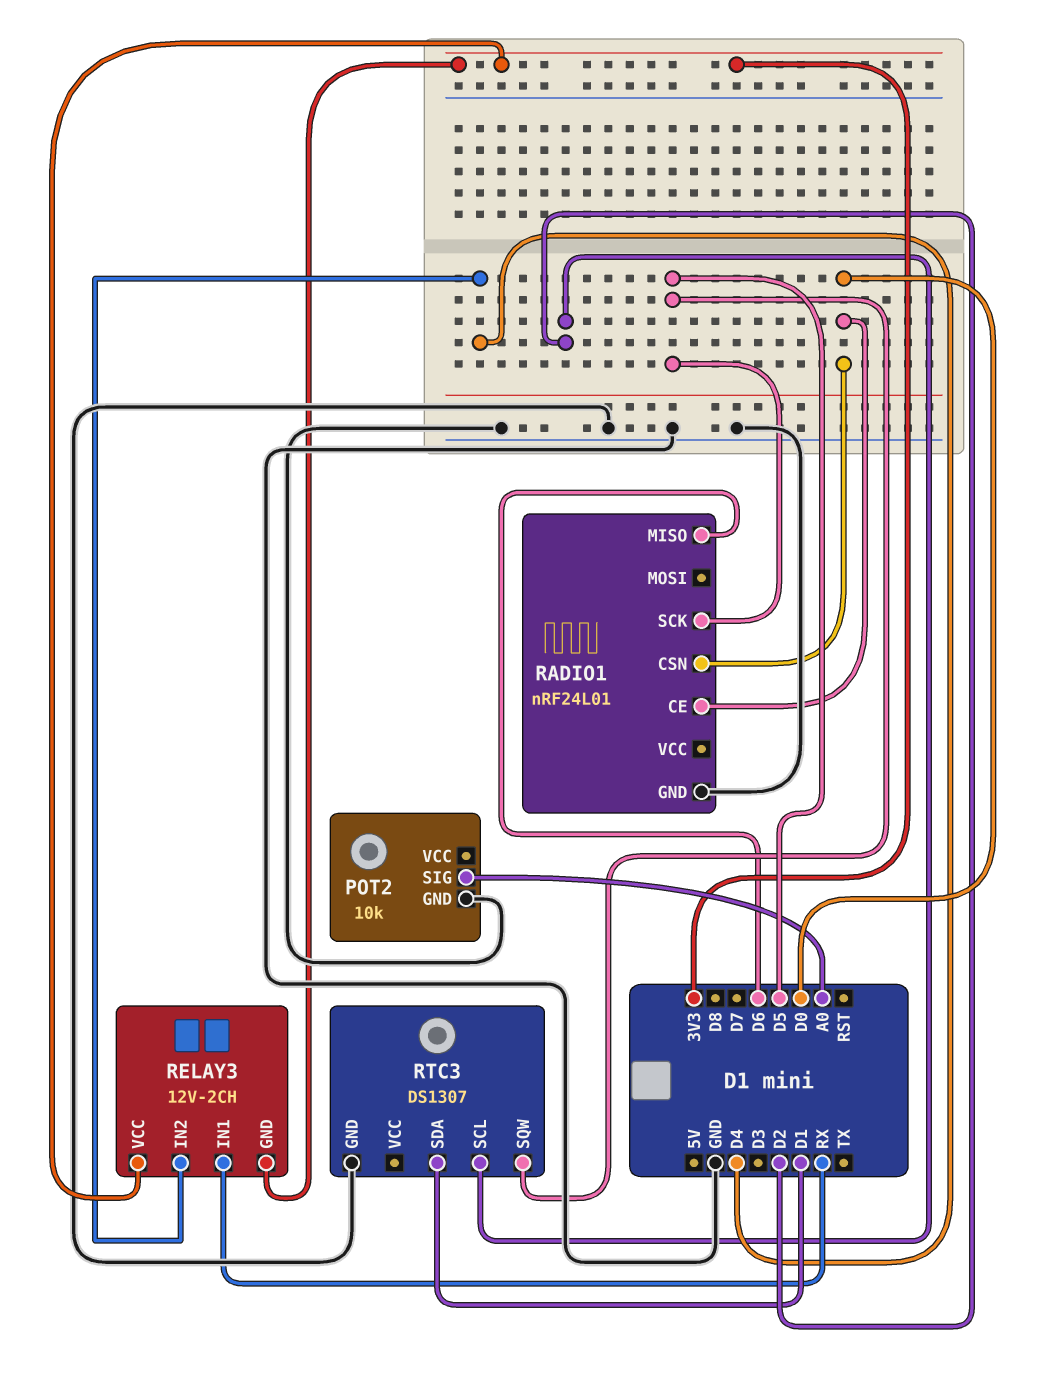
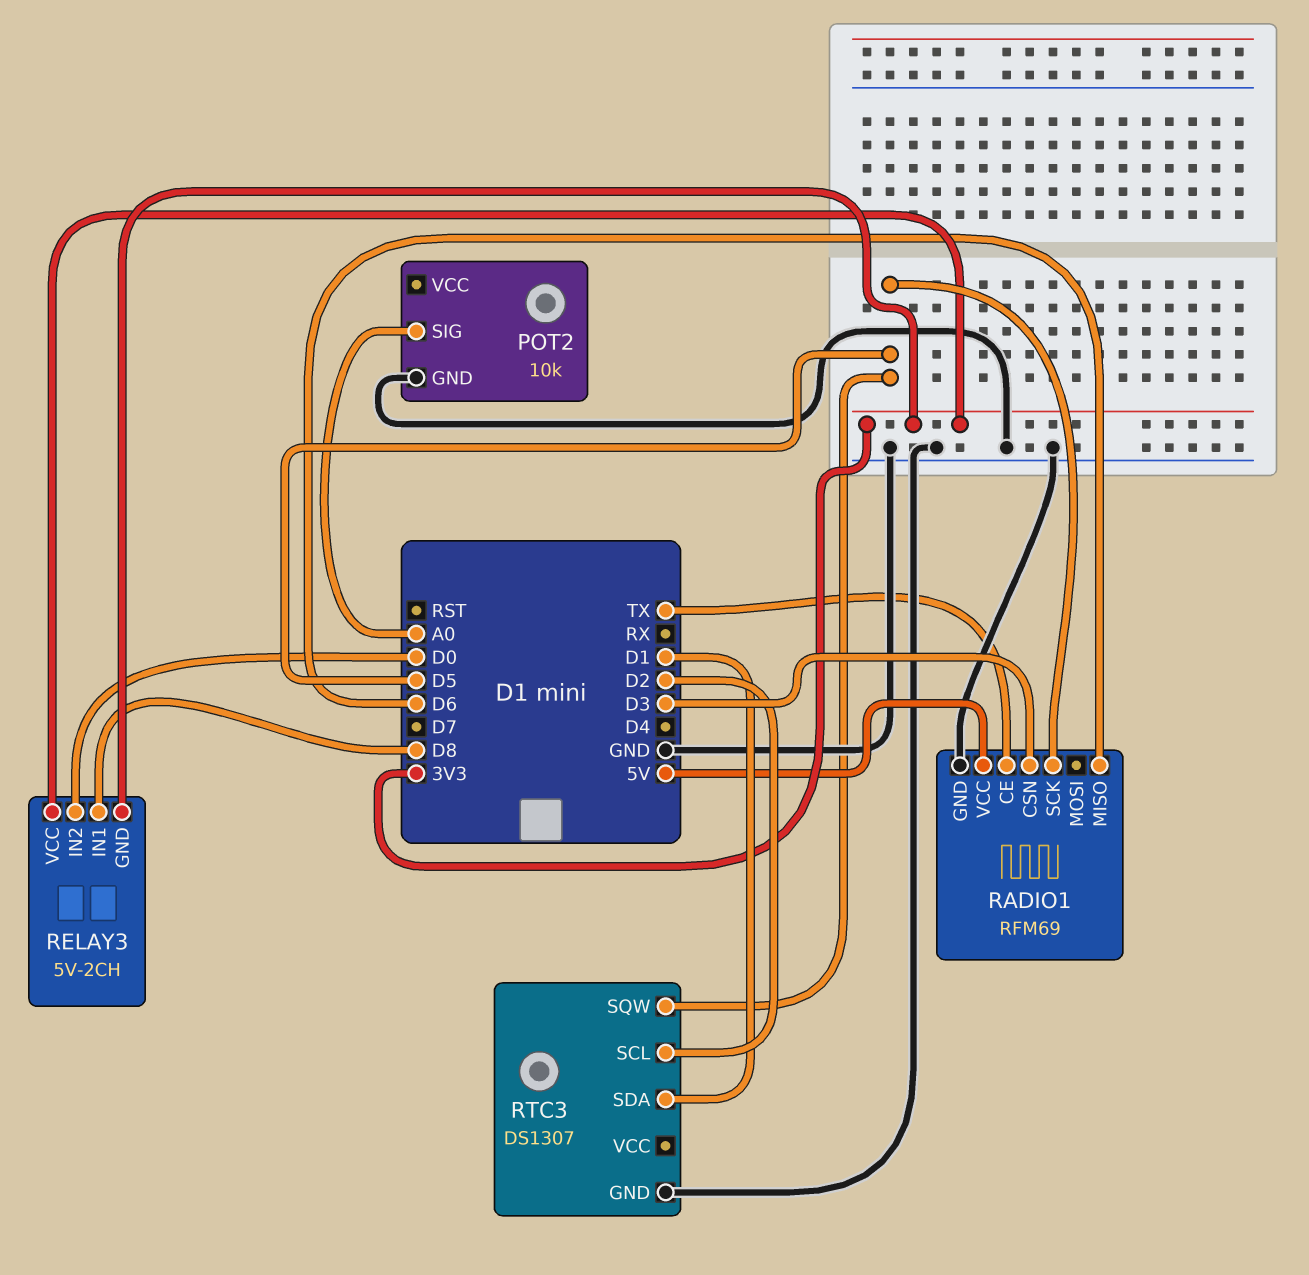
RADIO1: nRF24L01 -> RFM69
RADIO1 pin CE: D0 -> TX
RADIO1 pin CSN: D0 -> D3
RADIO1 pin VCC: none -> 5V
RELAY3: 12V-2CH -> 5V-2CH
RELAY3 pin IN1: RX -> D8
RELAY3 pin IN2: D4 -> D0

